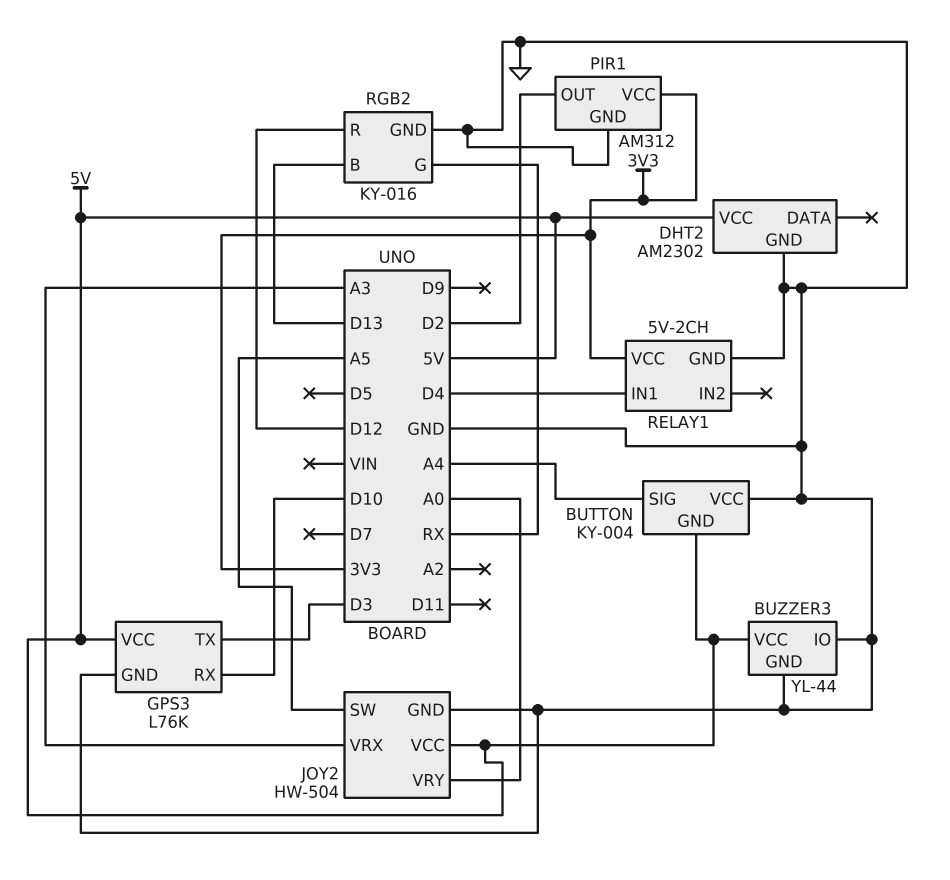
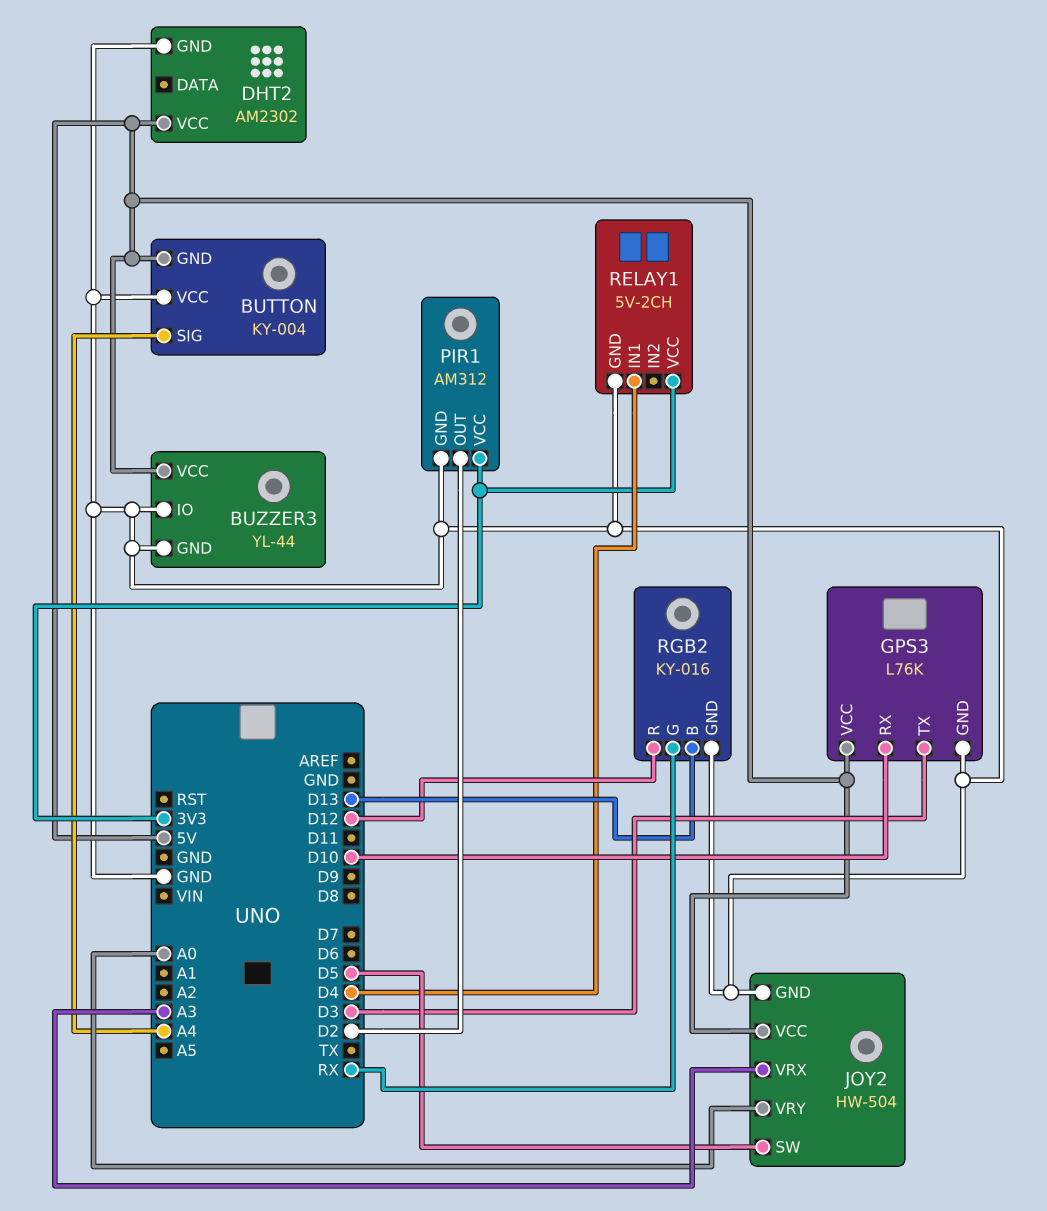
JOY2 pin SW: A5 -> D5

